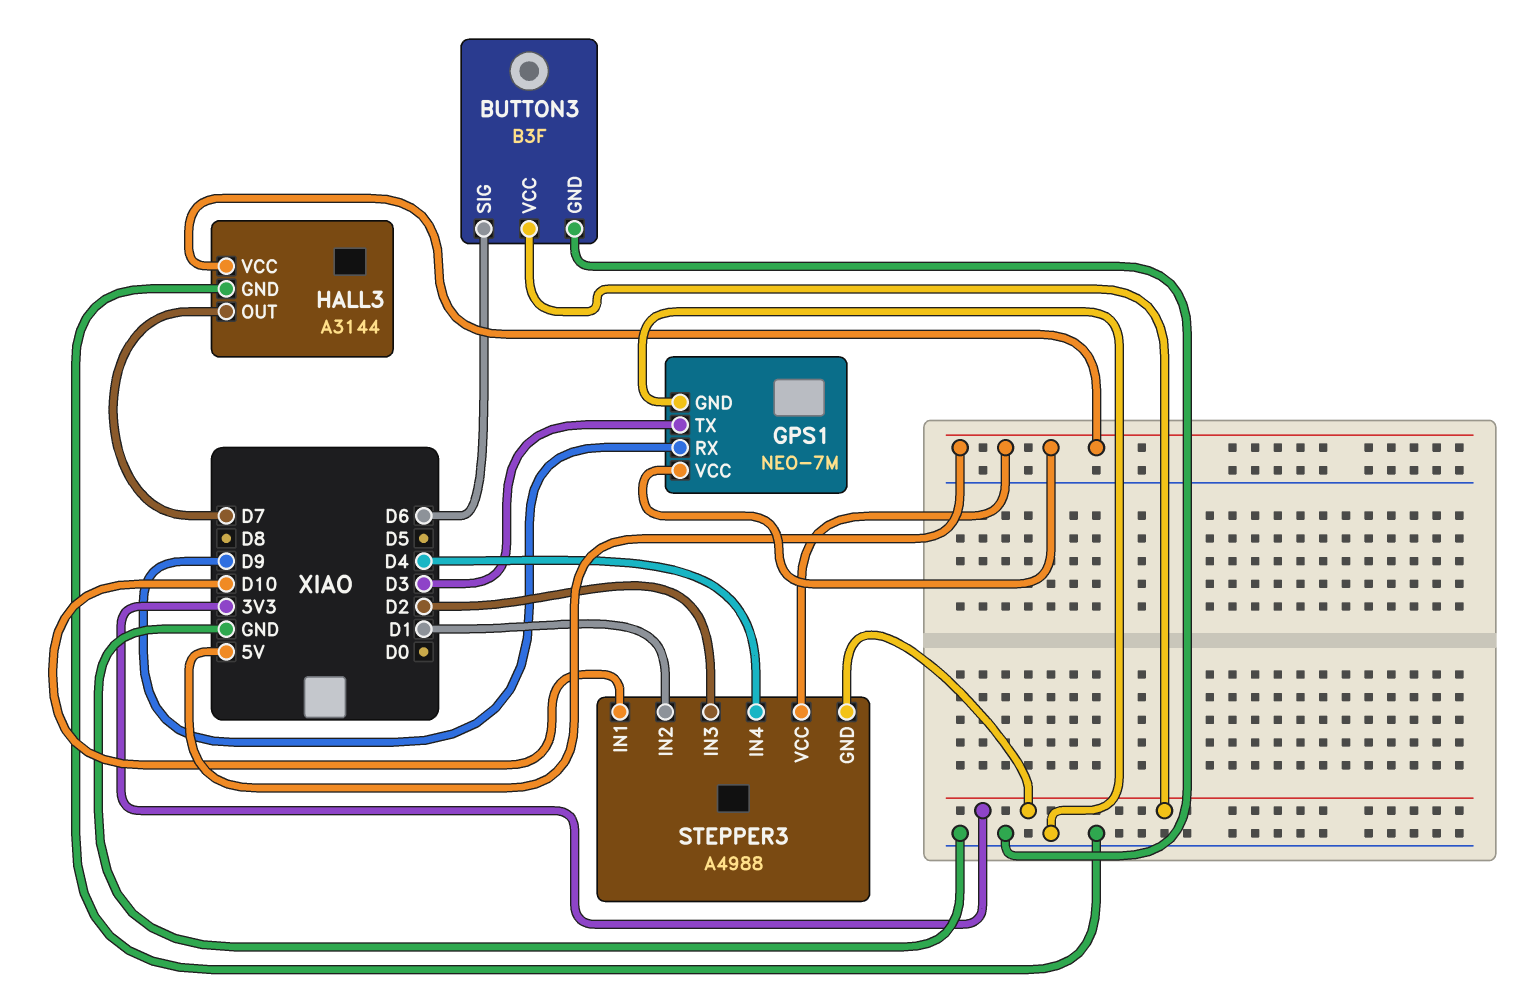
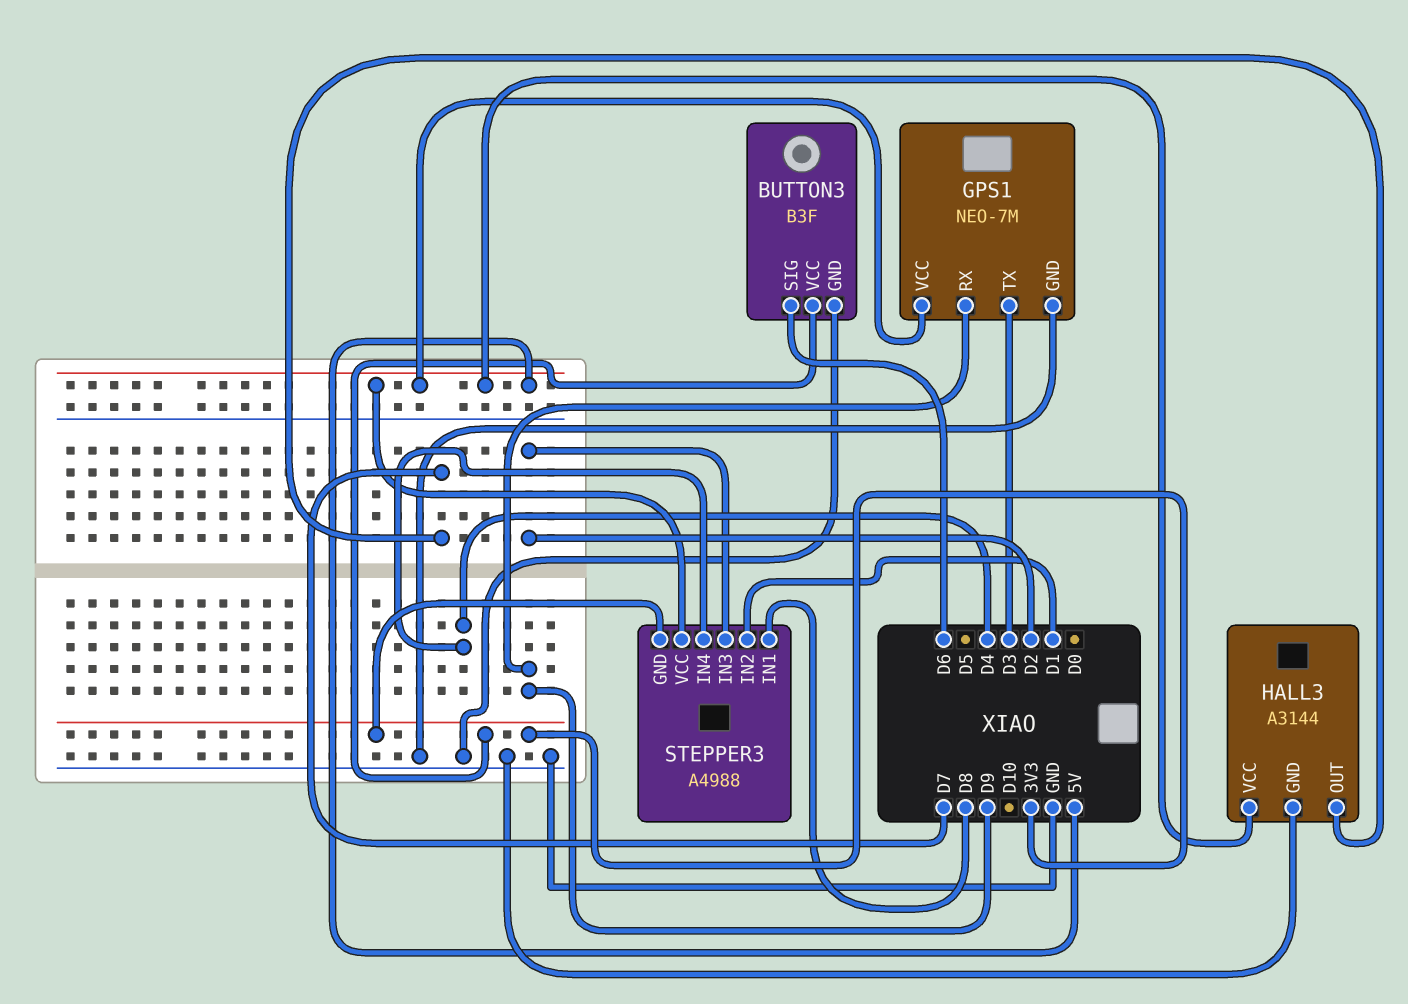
STEPPER3 pin IN1: D10 -> D8

